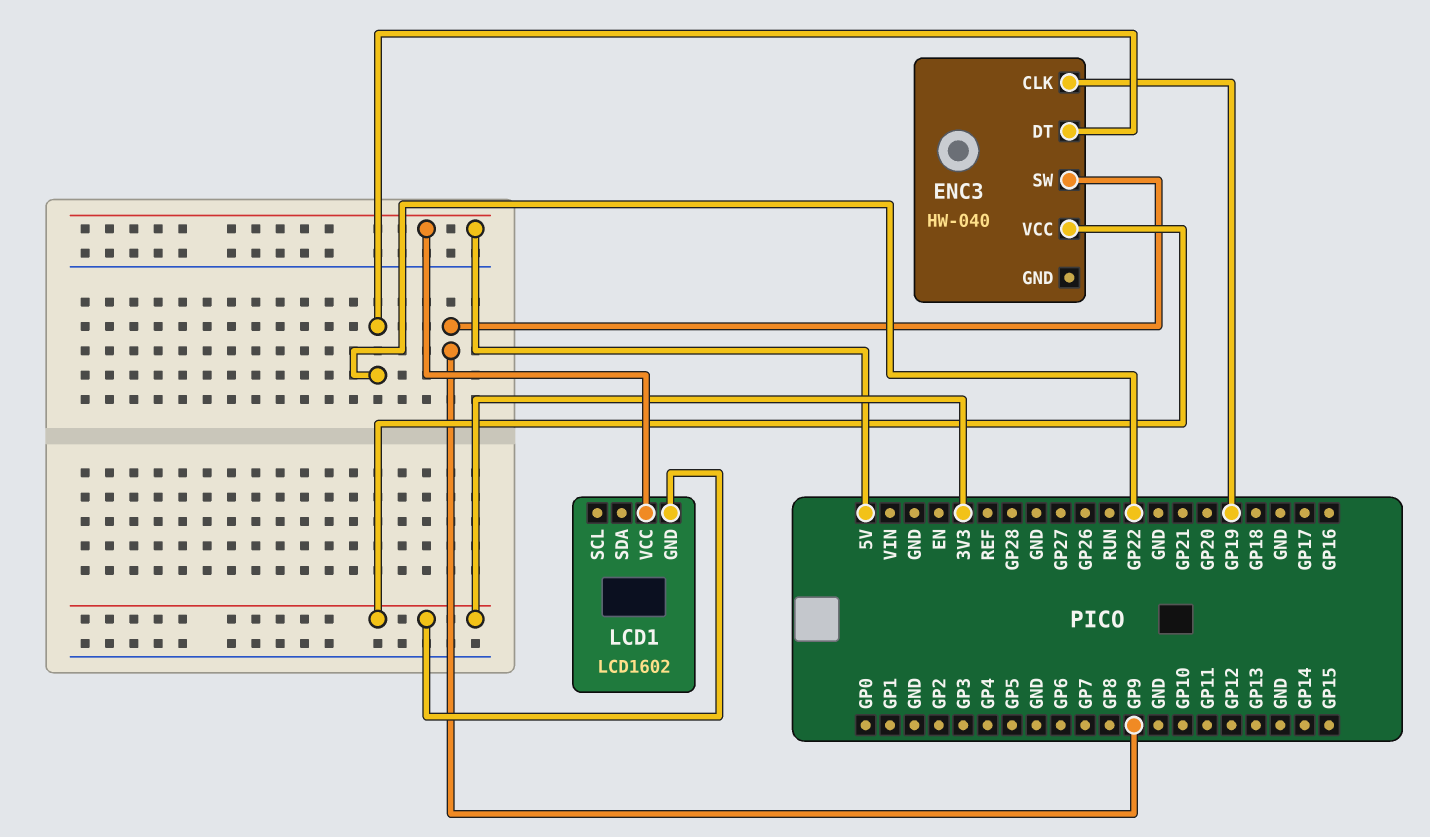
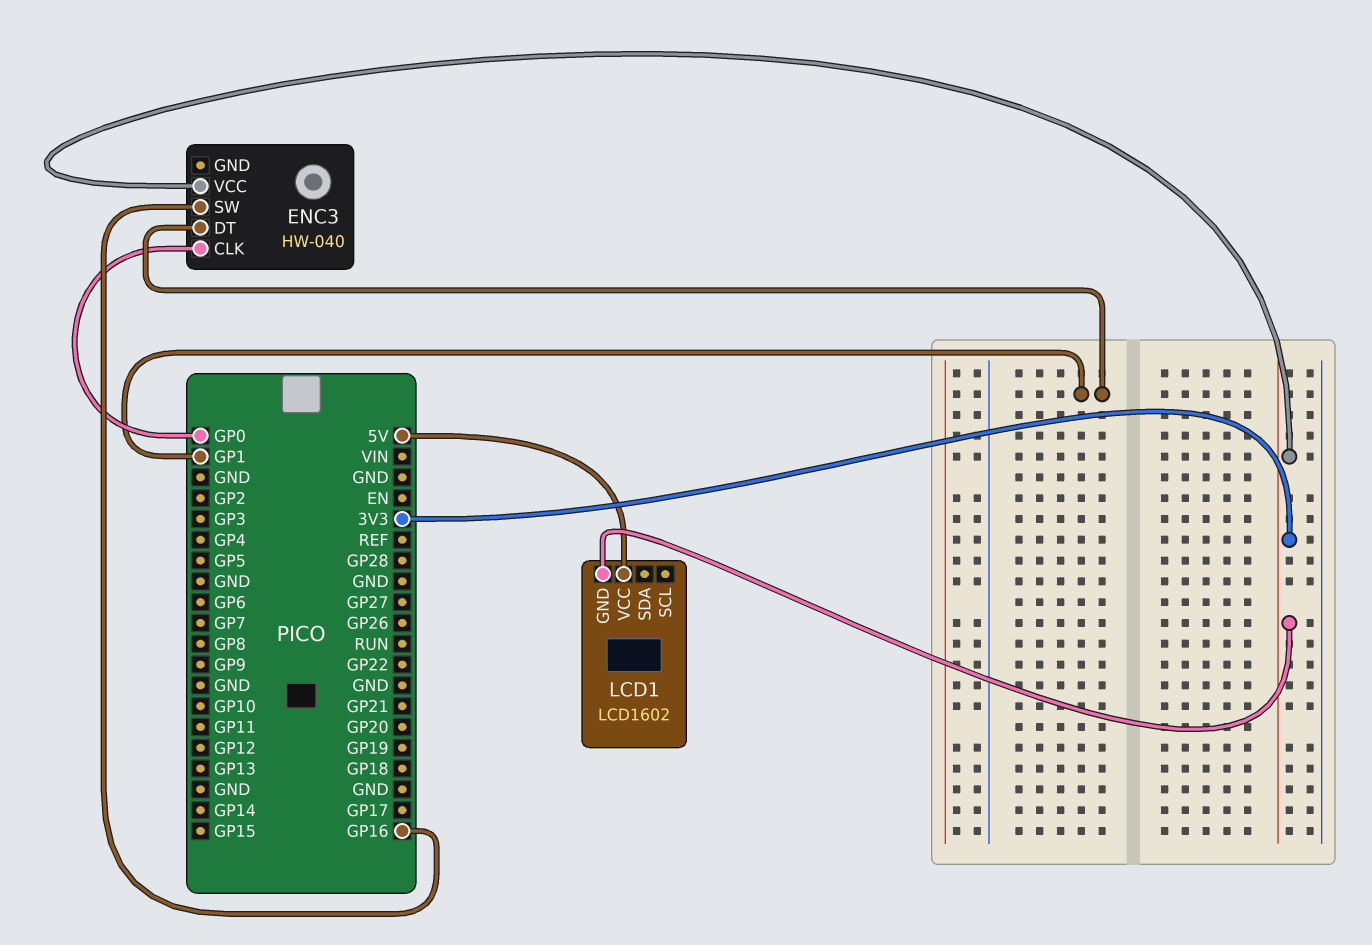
ENC3 pin CLK: GP19 -> GP0
ENC3 pin DT: GP22 -> GP1
ENC3 pin SW: GP9 -> GP16

